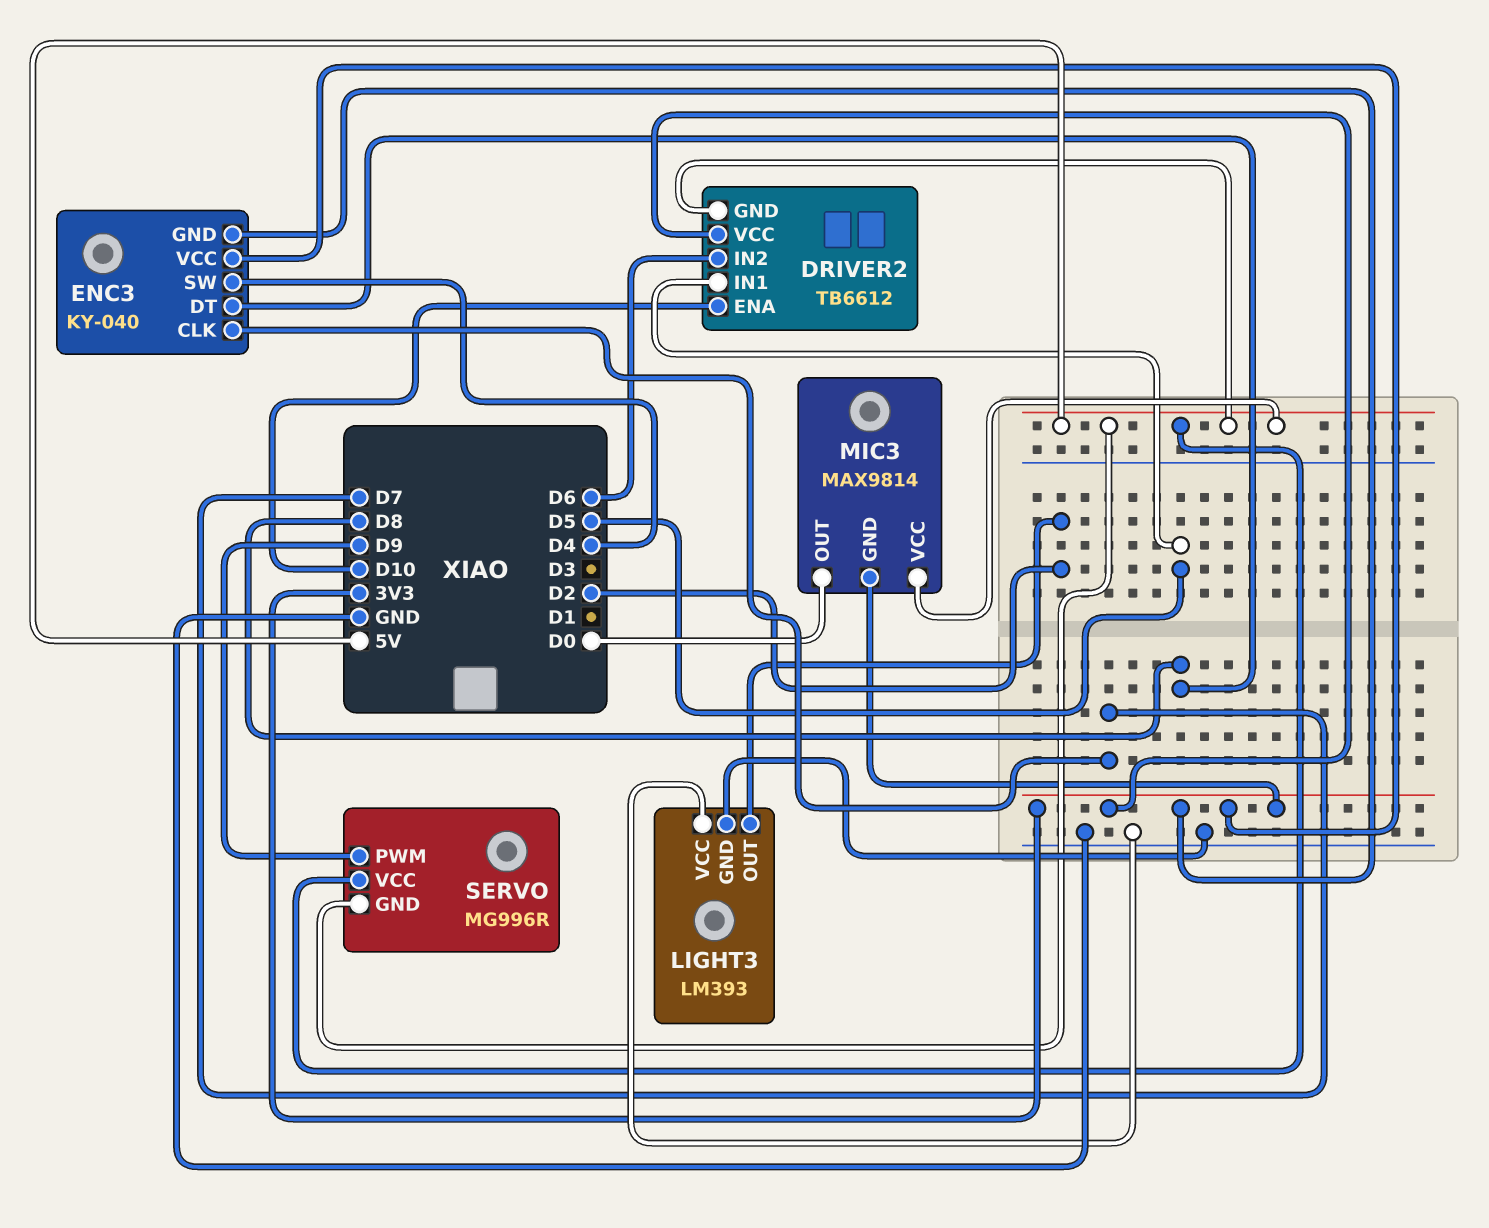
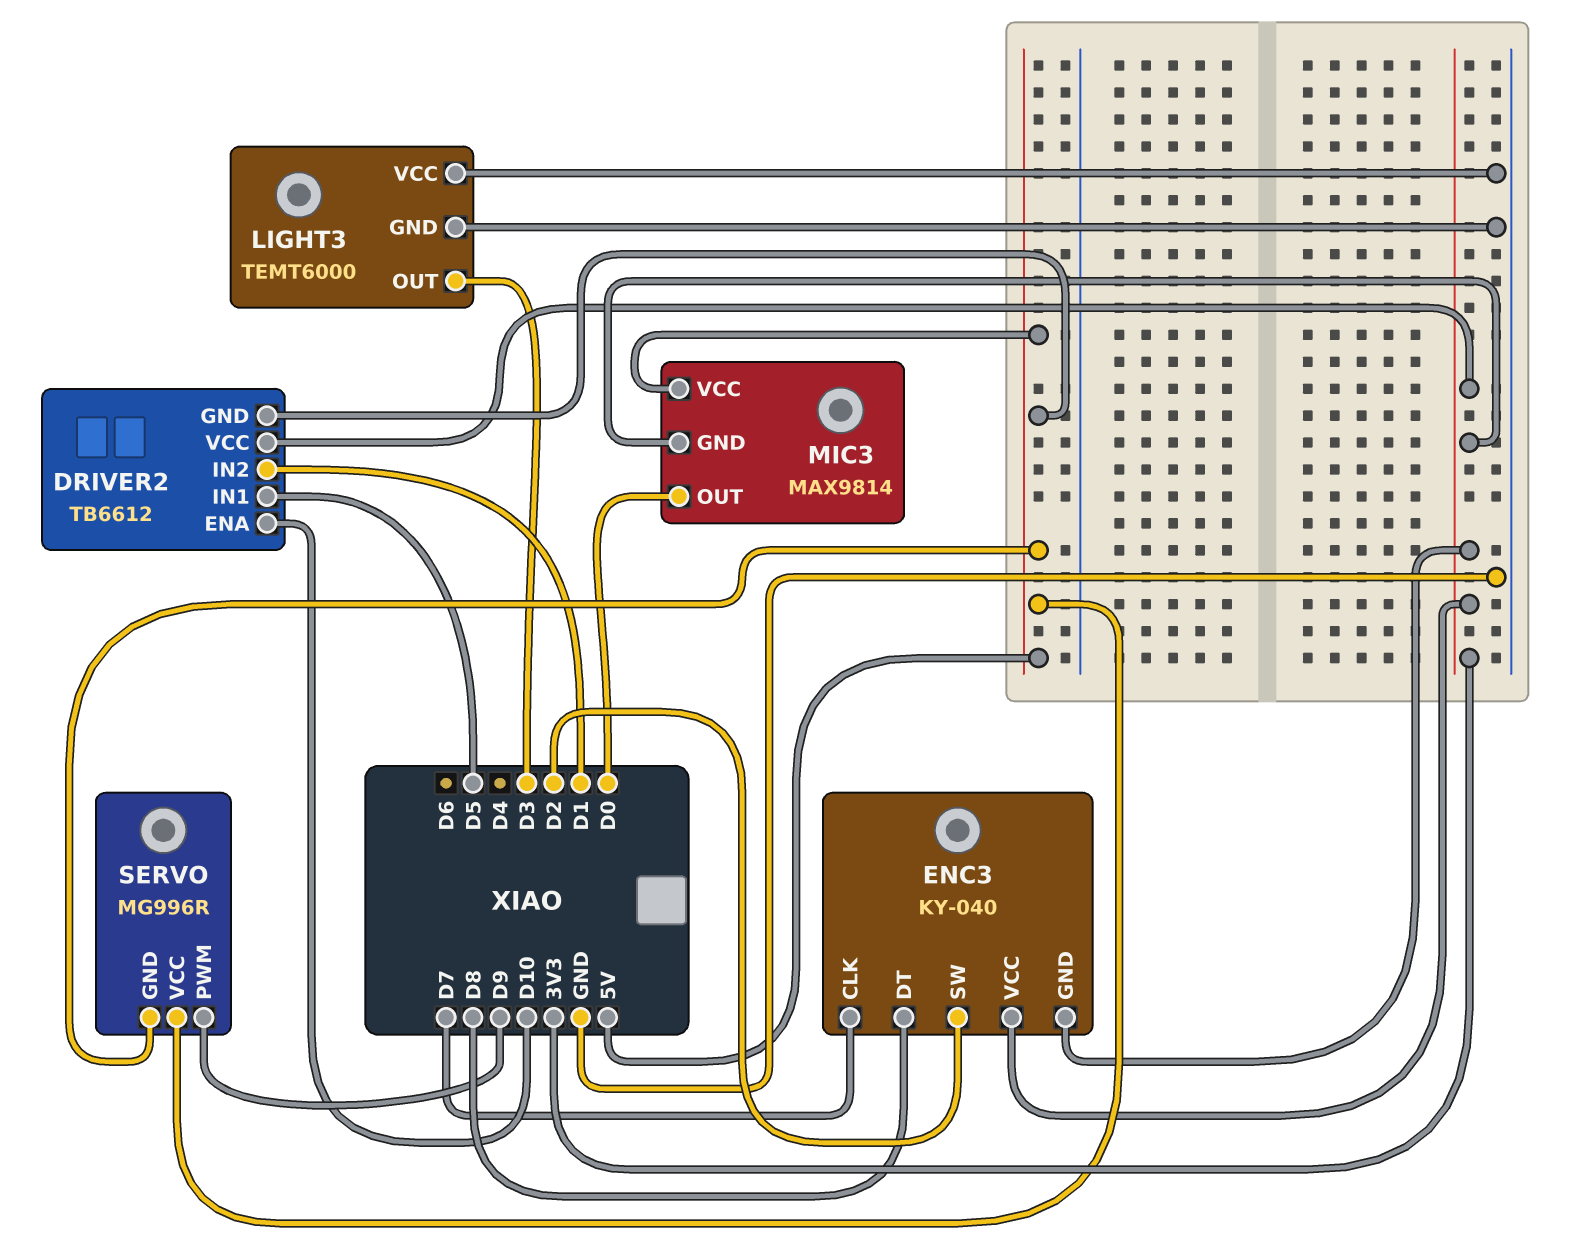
DRIVER2 pin IN2: D6 -> D1
ENC3 pin SW: D4 -> D2
LIGHT3: LM393 -> TEMT6000
LIGHT3 pin OUT: D2 -> D3

